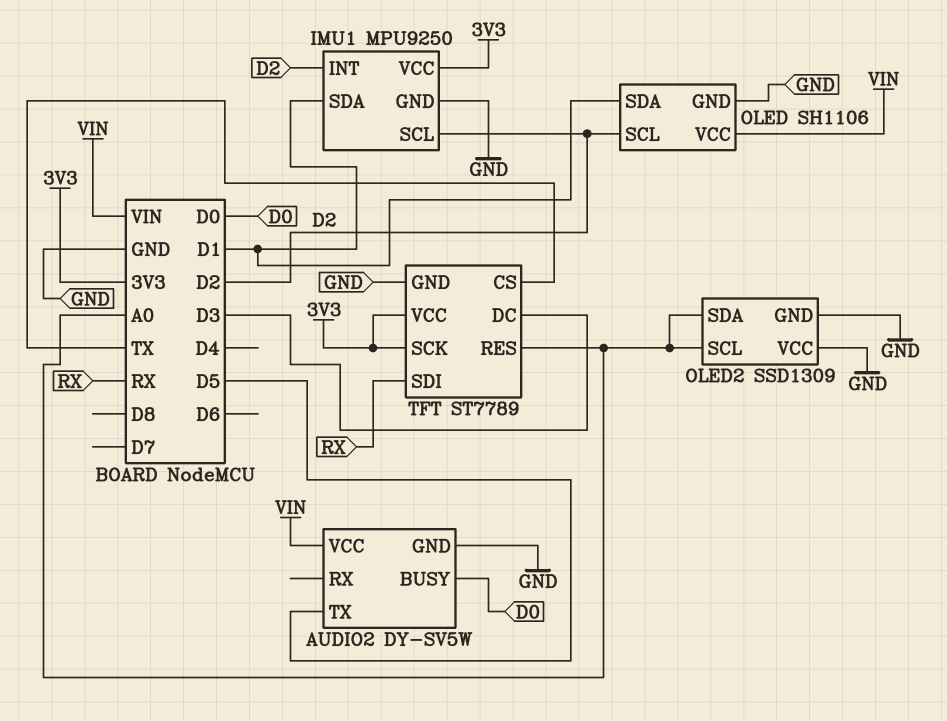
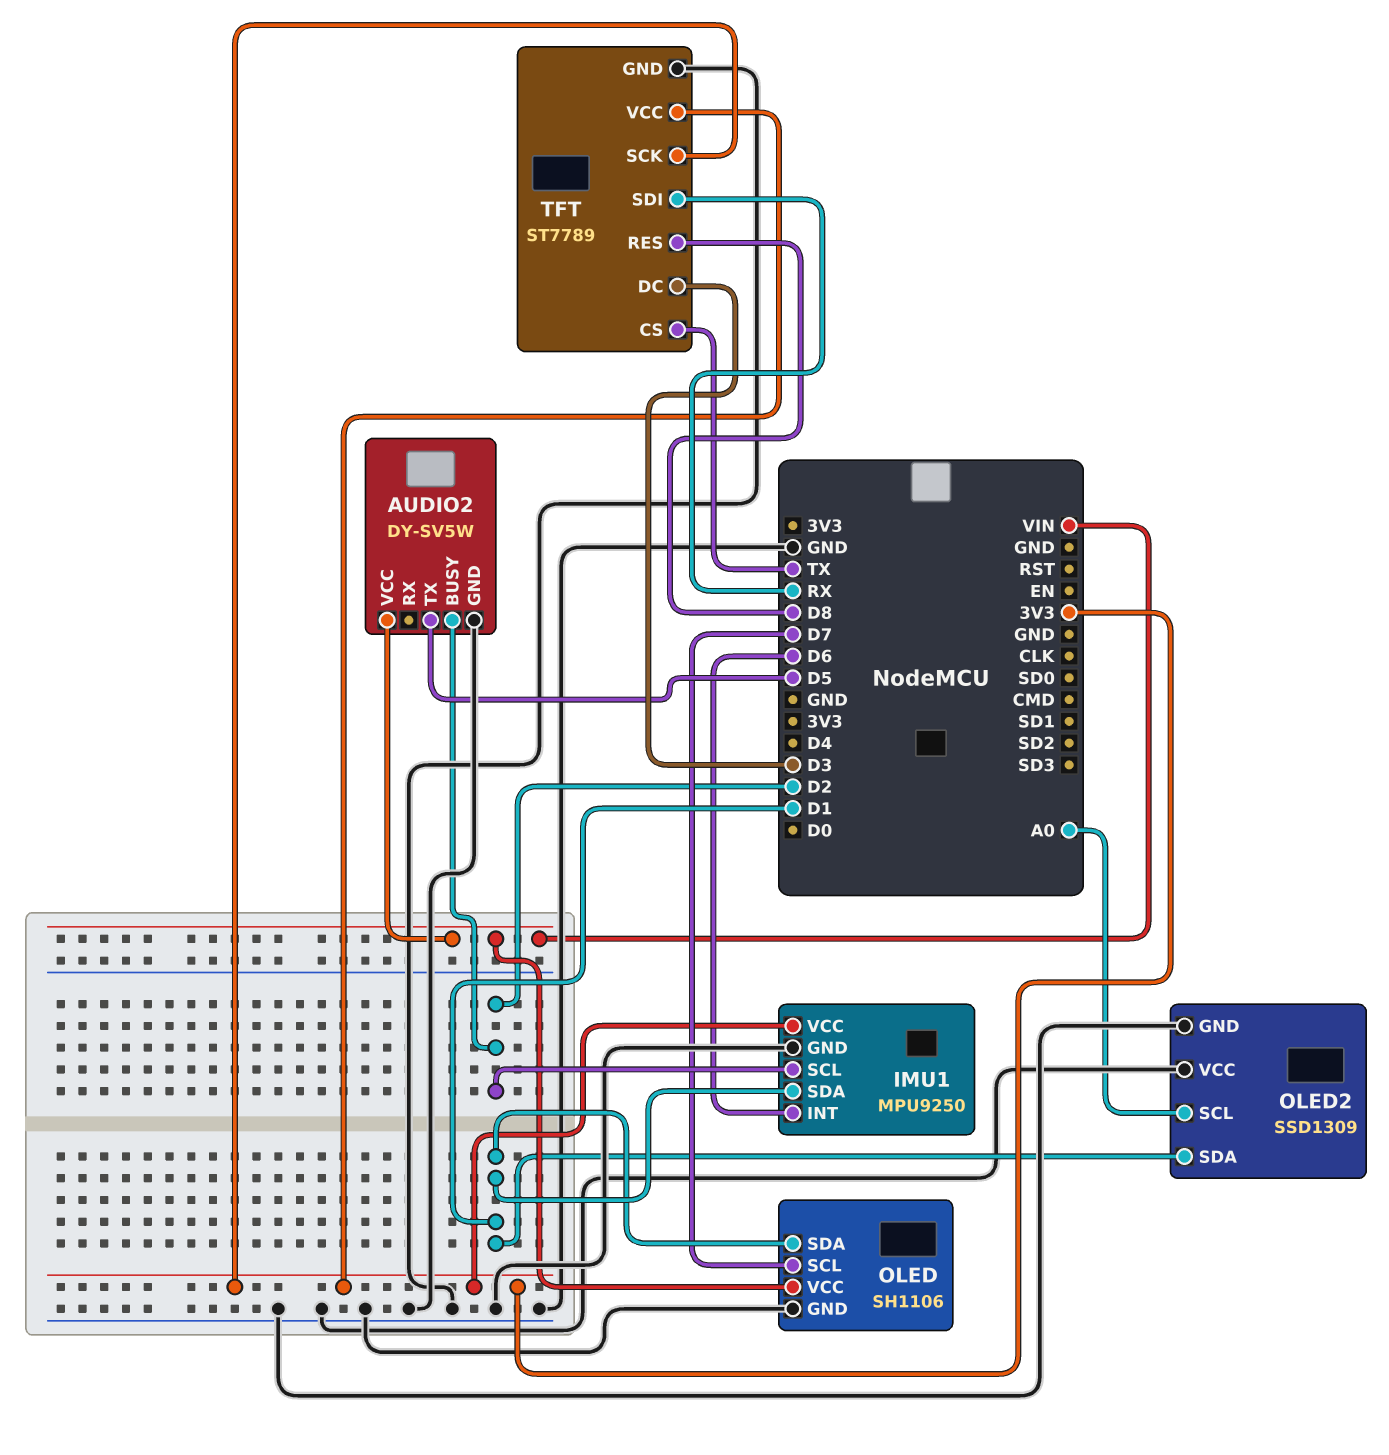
AUDIO2 pin BUSY: D0 -> D2
IMU1 pin INT: D2 -> D6
OLED pin SCL: D2 -> D7
OLED2 pin SDA: A0 -> D1
TFT pin RES: A0 -> D8

